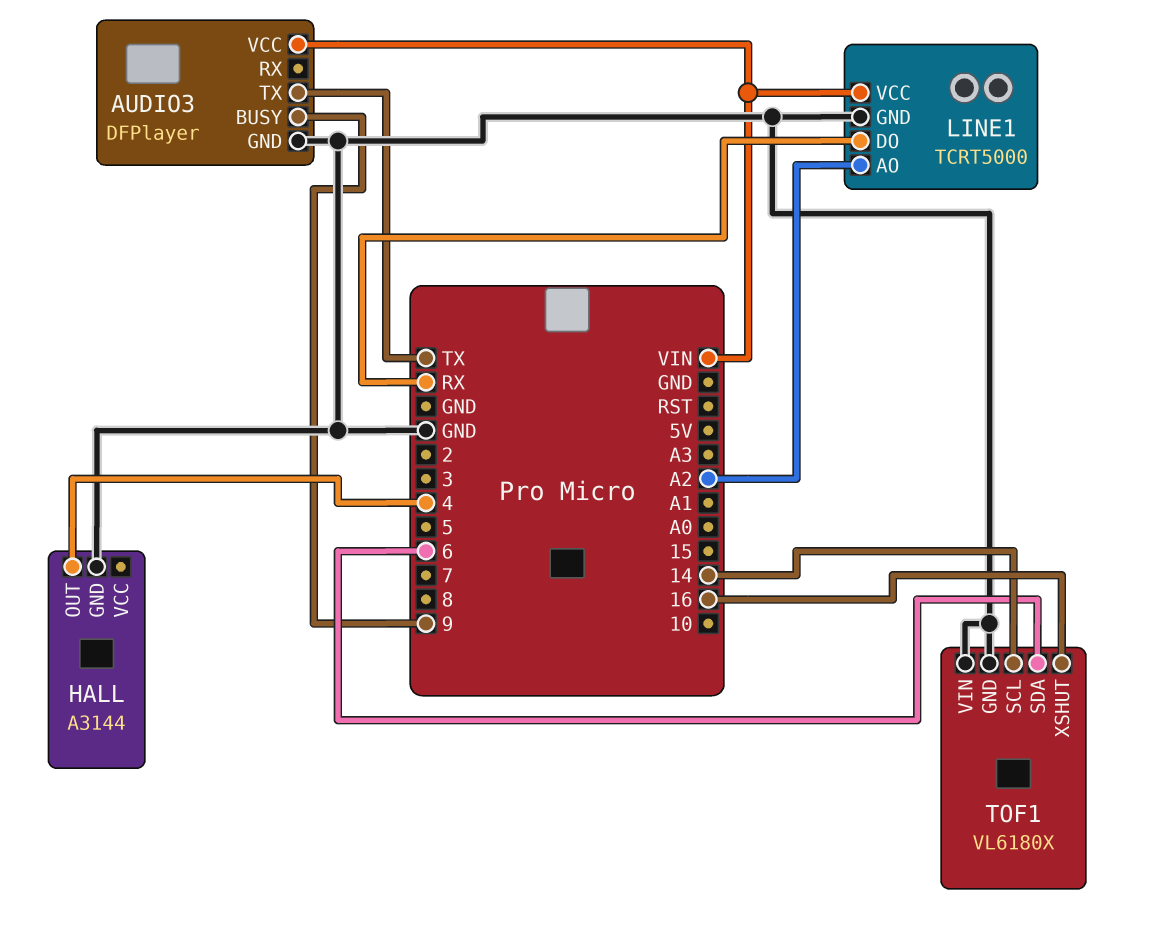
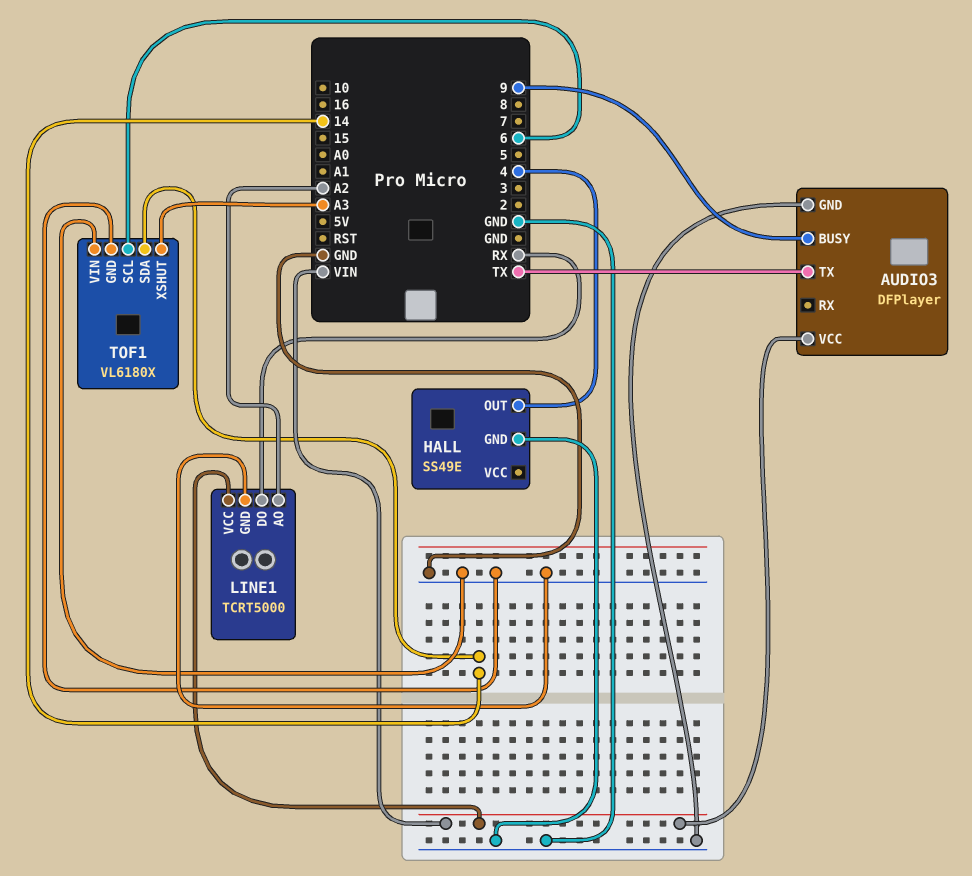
HALL: A3144 -> SS49E
TOF1 pin SCL: 14 -> 6
TOF1 pin SDA: 6 -> 14
TOF1 pin XSHUT: 16 -> A3

